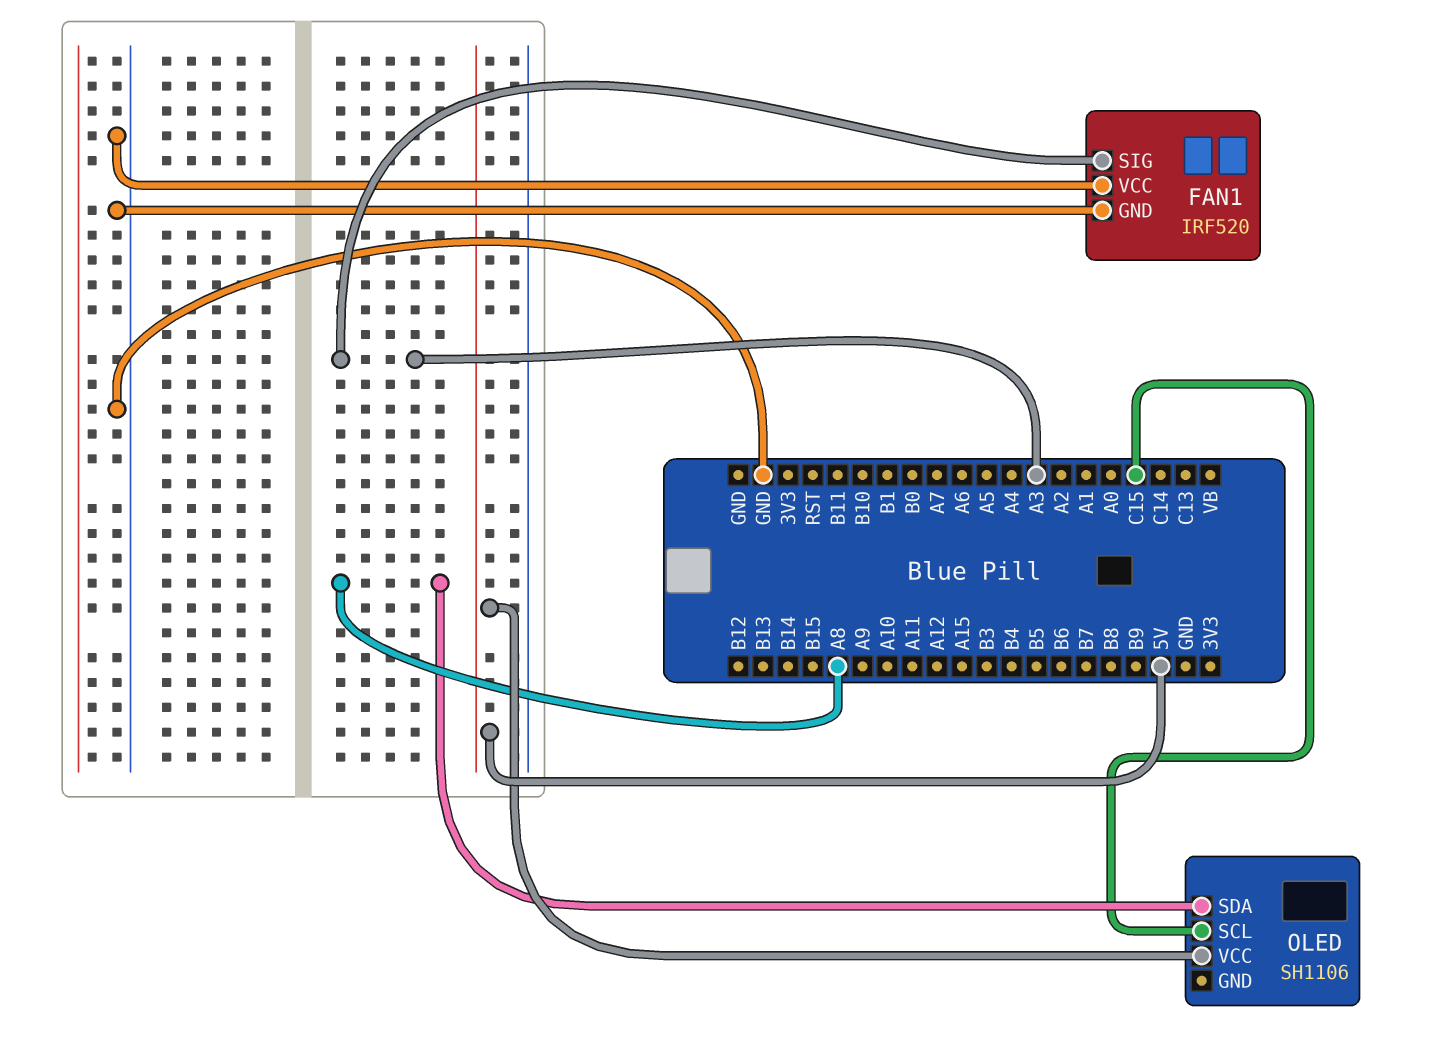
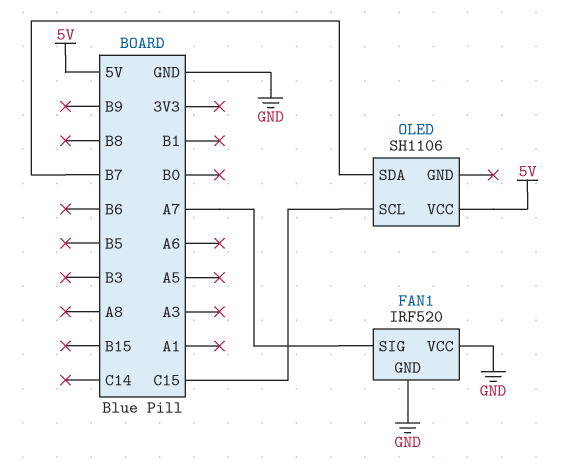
FAN1 pin SIG: A3 -> A7
OLED pin SDA: A8 -> B7

